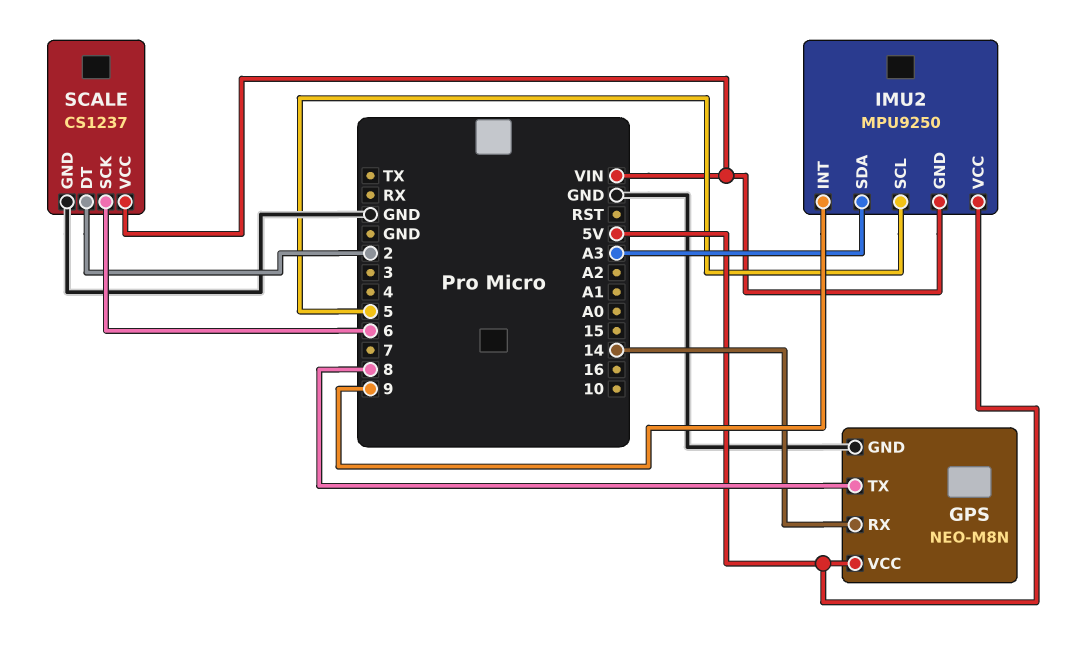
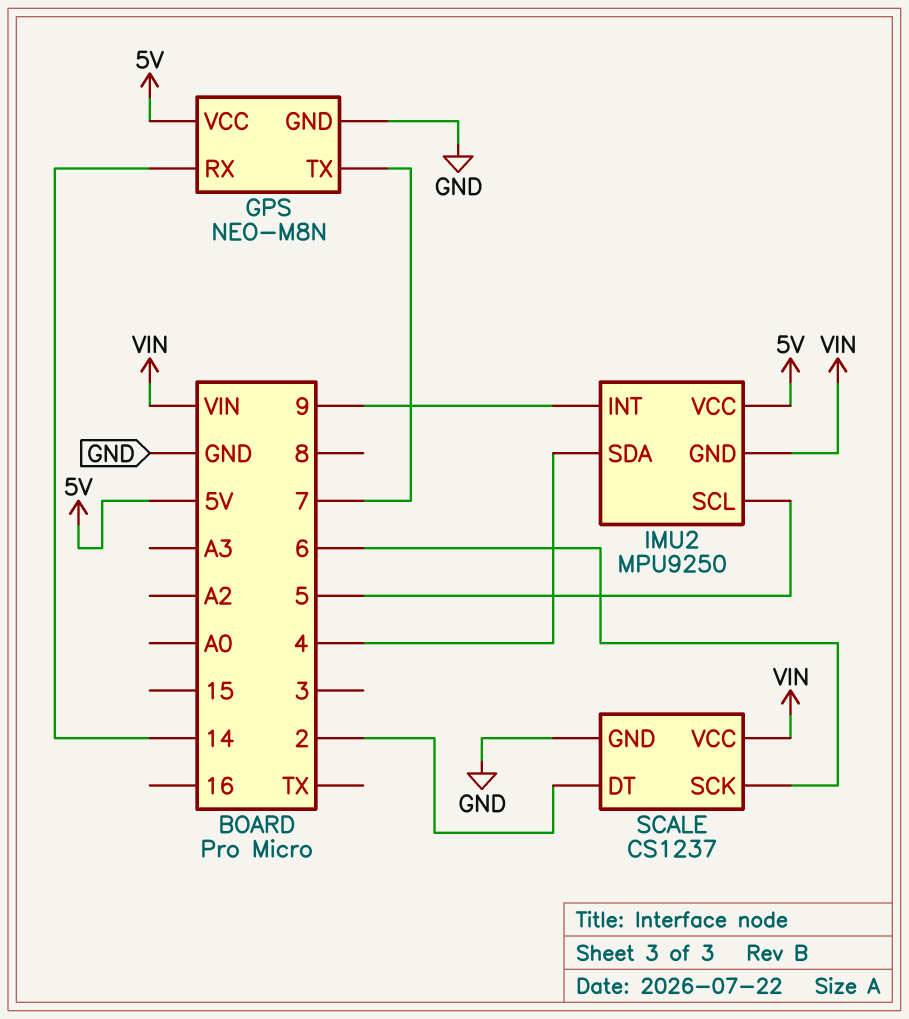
GPS pin TX: 8 -> 7
IMU2 pin SDA: A3 -> 4

